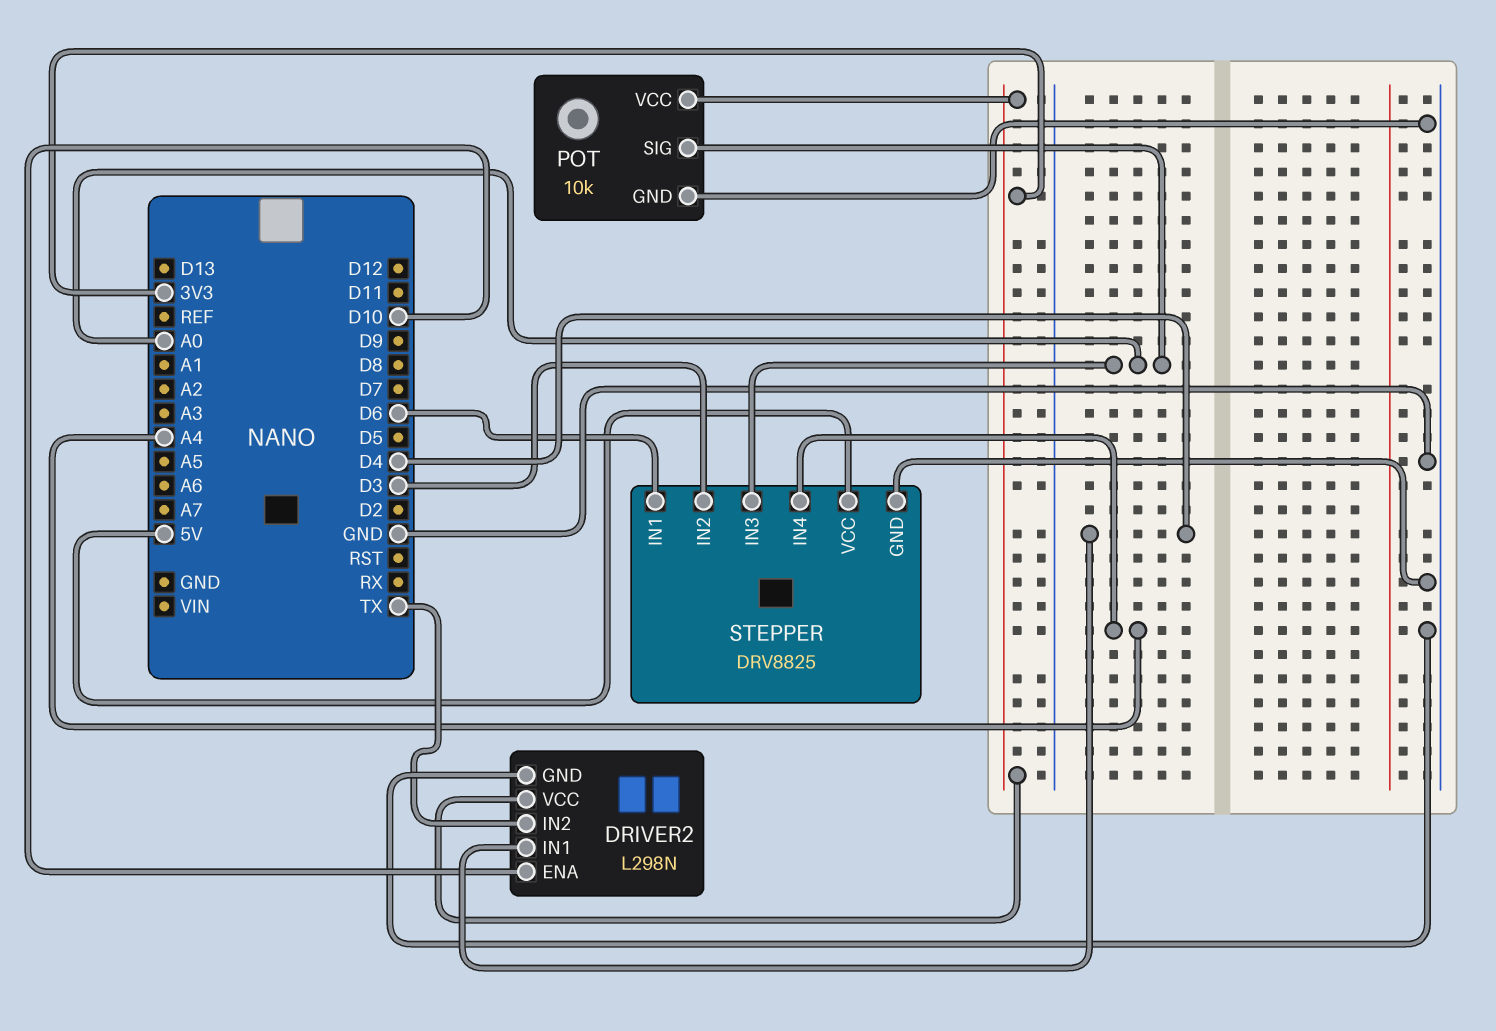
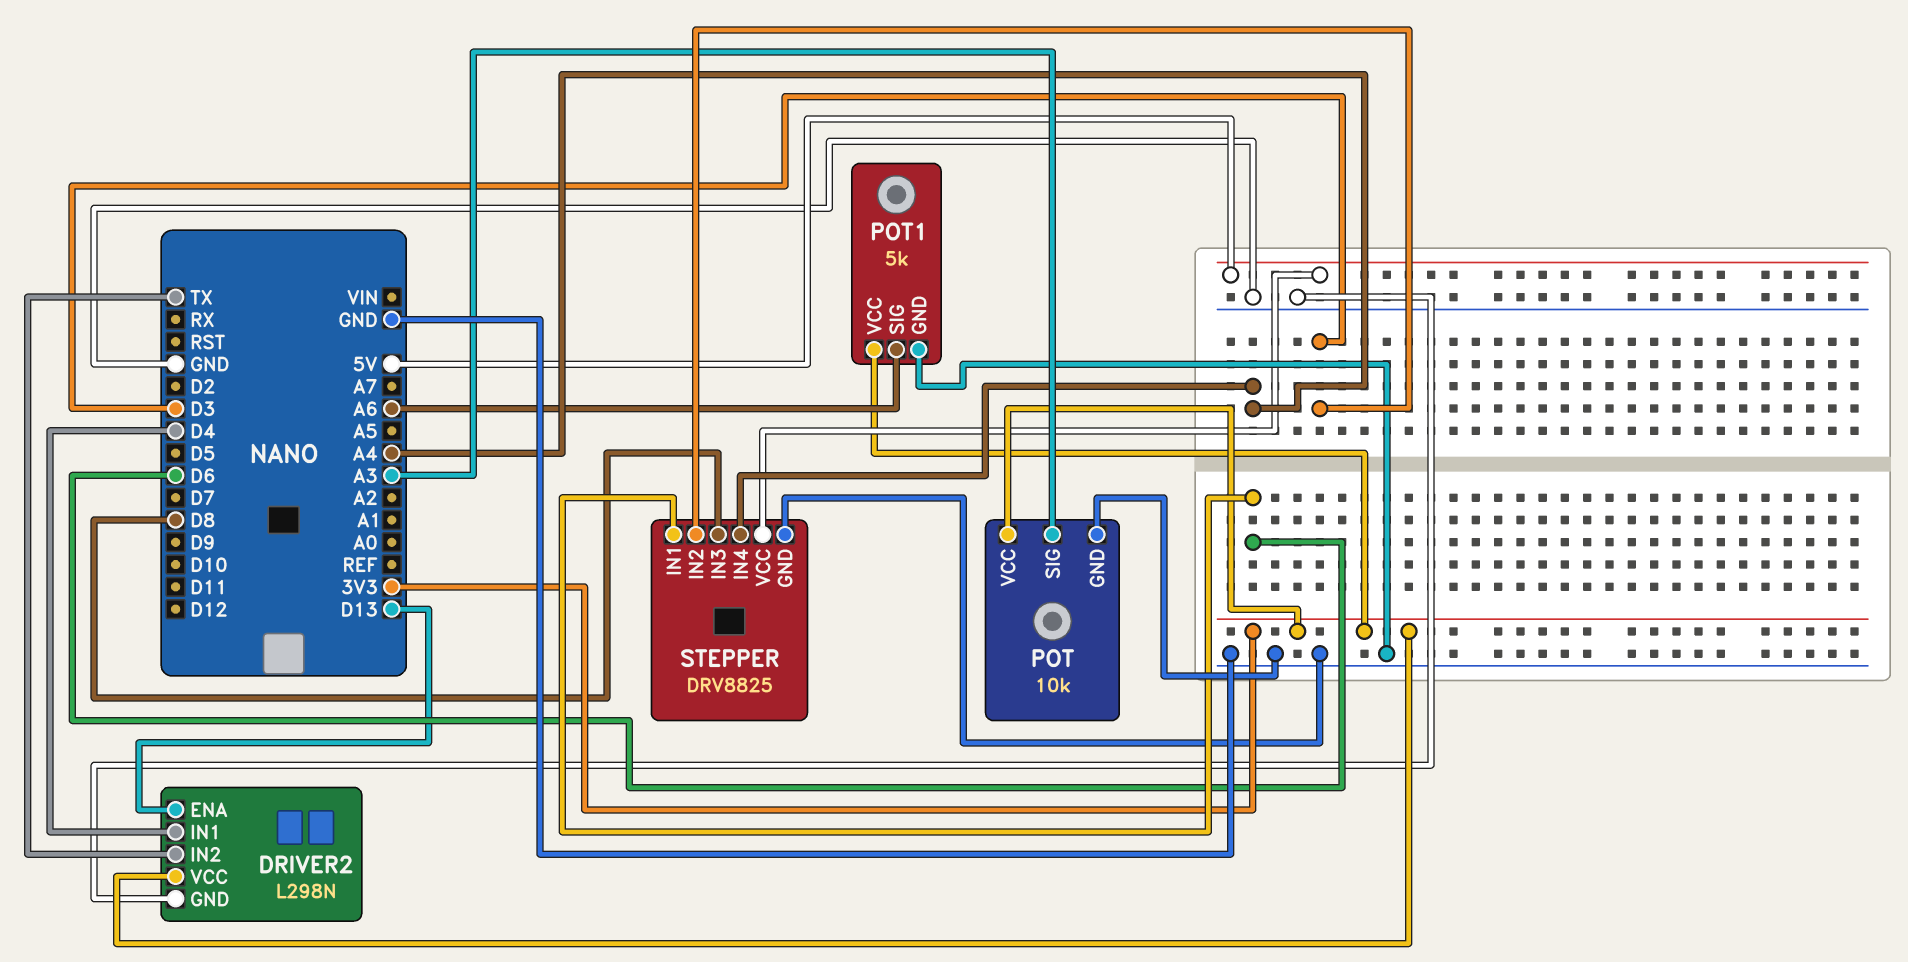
DRIVER2 pin ENA: D10 -> D13
POT pin SIG: A0 -> A3
POT1: none -> 5k
POT1 pin GND: none -> GND
POT1 pin SIG: none -> A6
POT1 pin VCC: none -> 3V3
STEPPER pin IN3: A0 -> D8

